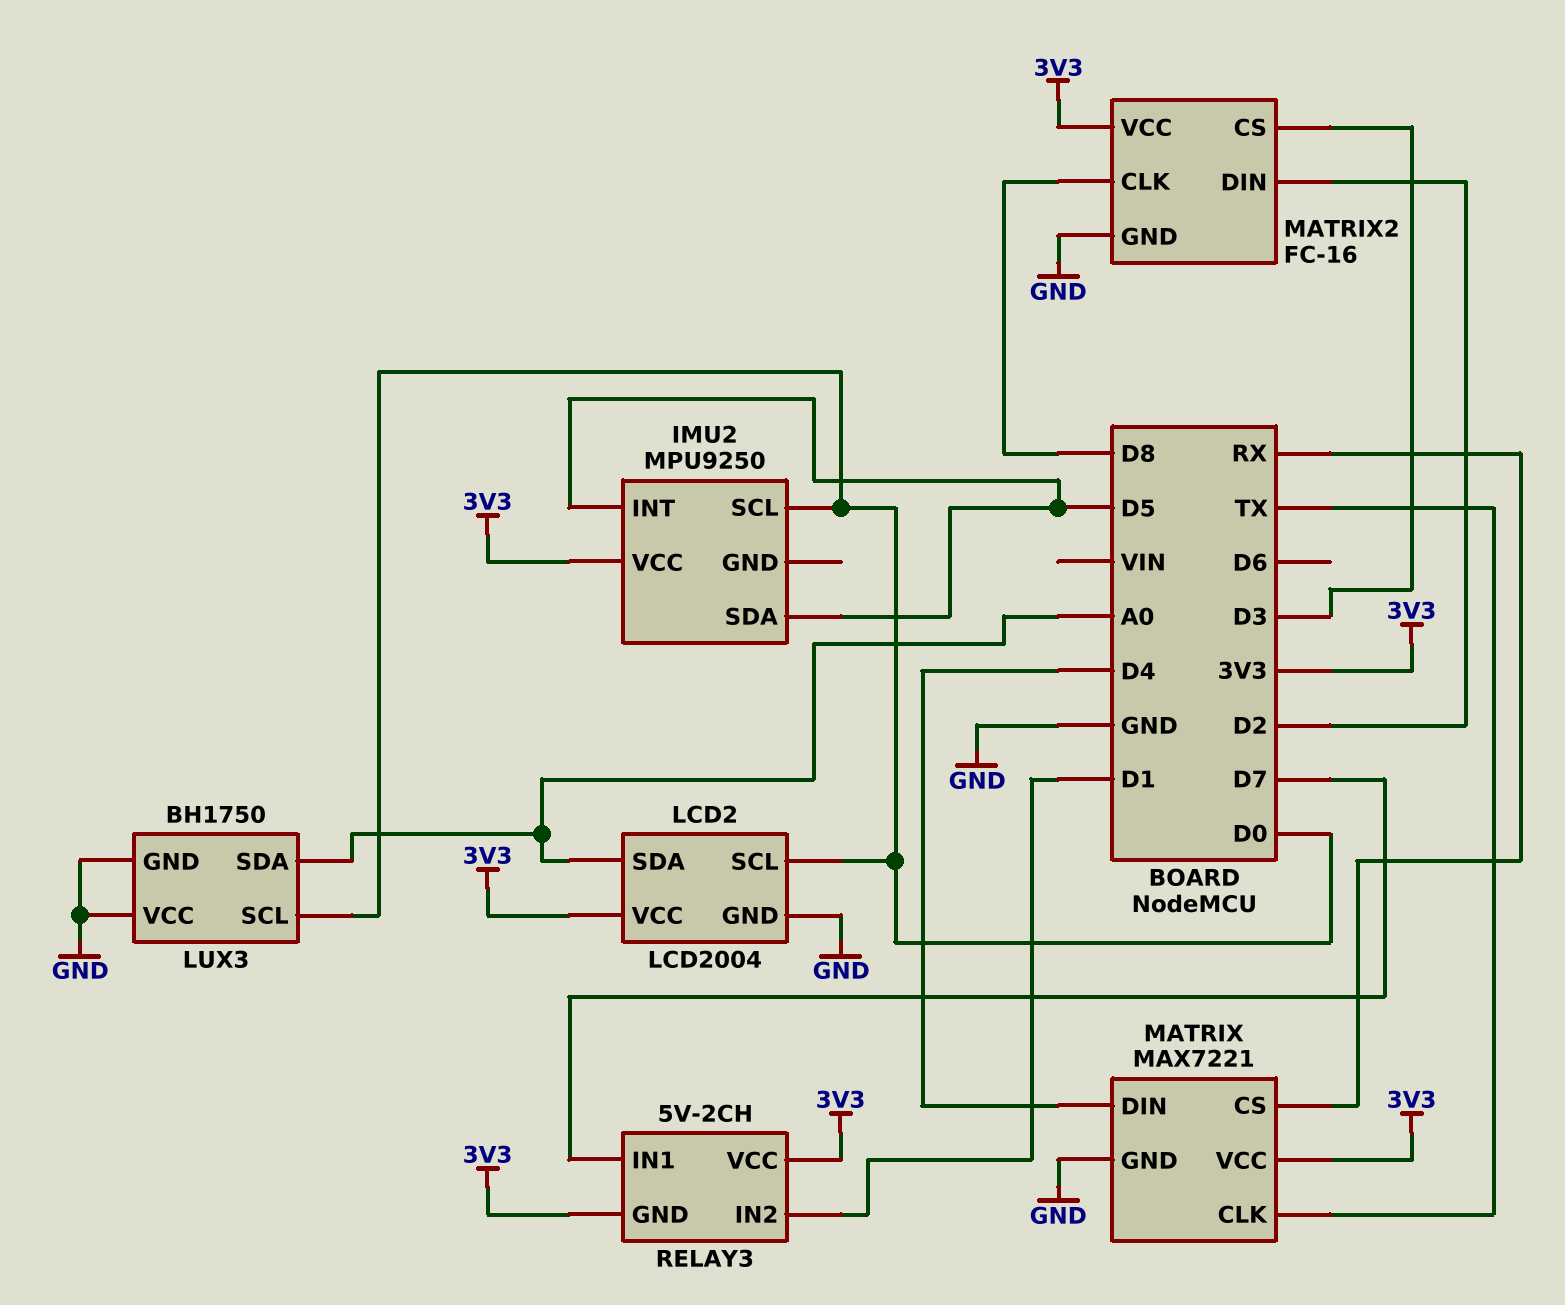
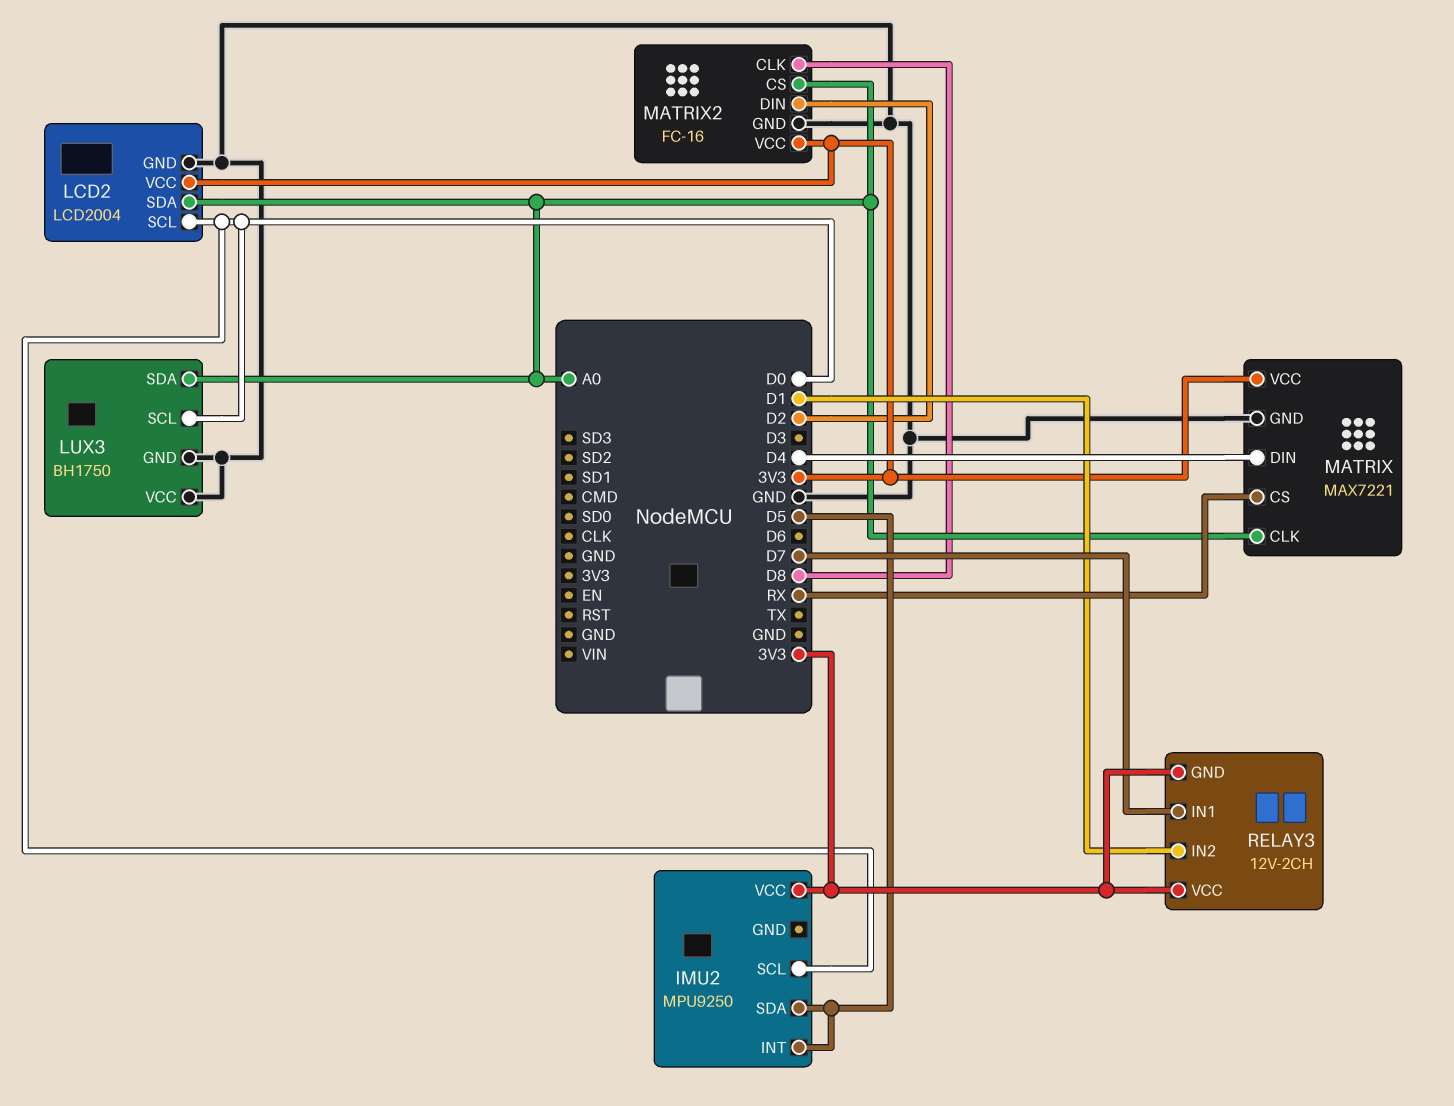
MATRIX pin CLK: TX -> A0
MATRIX2 pin CS: D3 -> A0
RELAY3: 5V-2CH -> 12V-2CH

